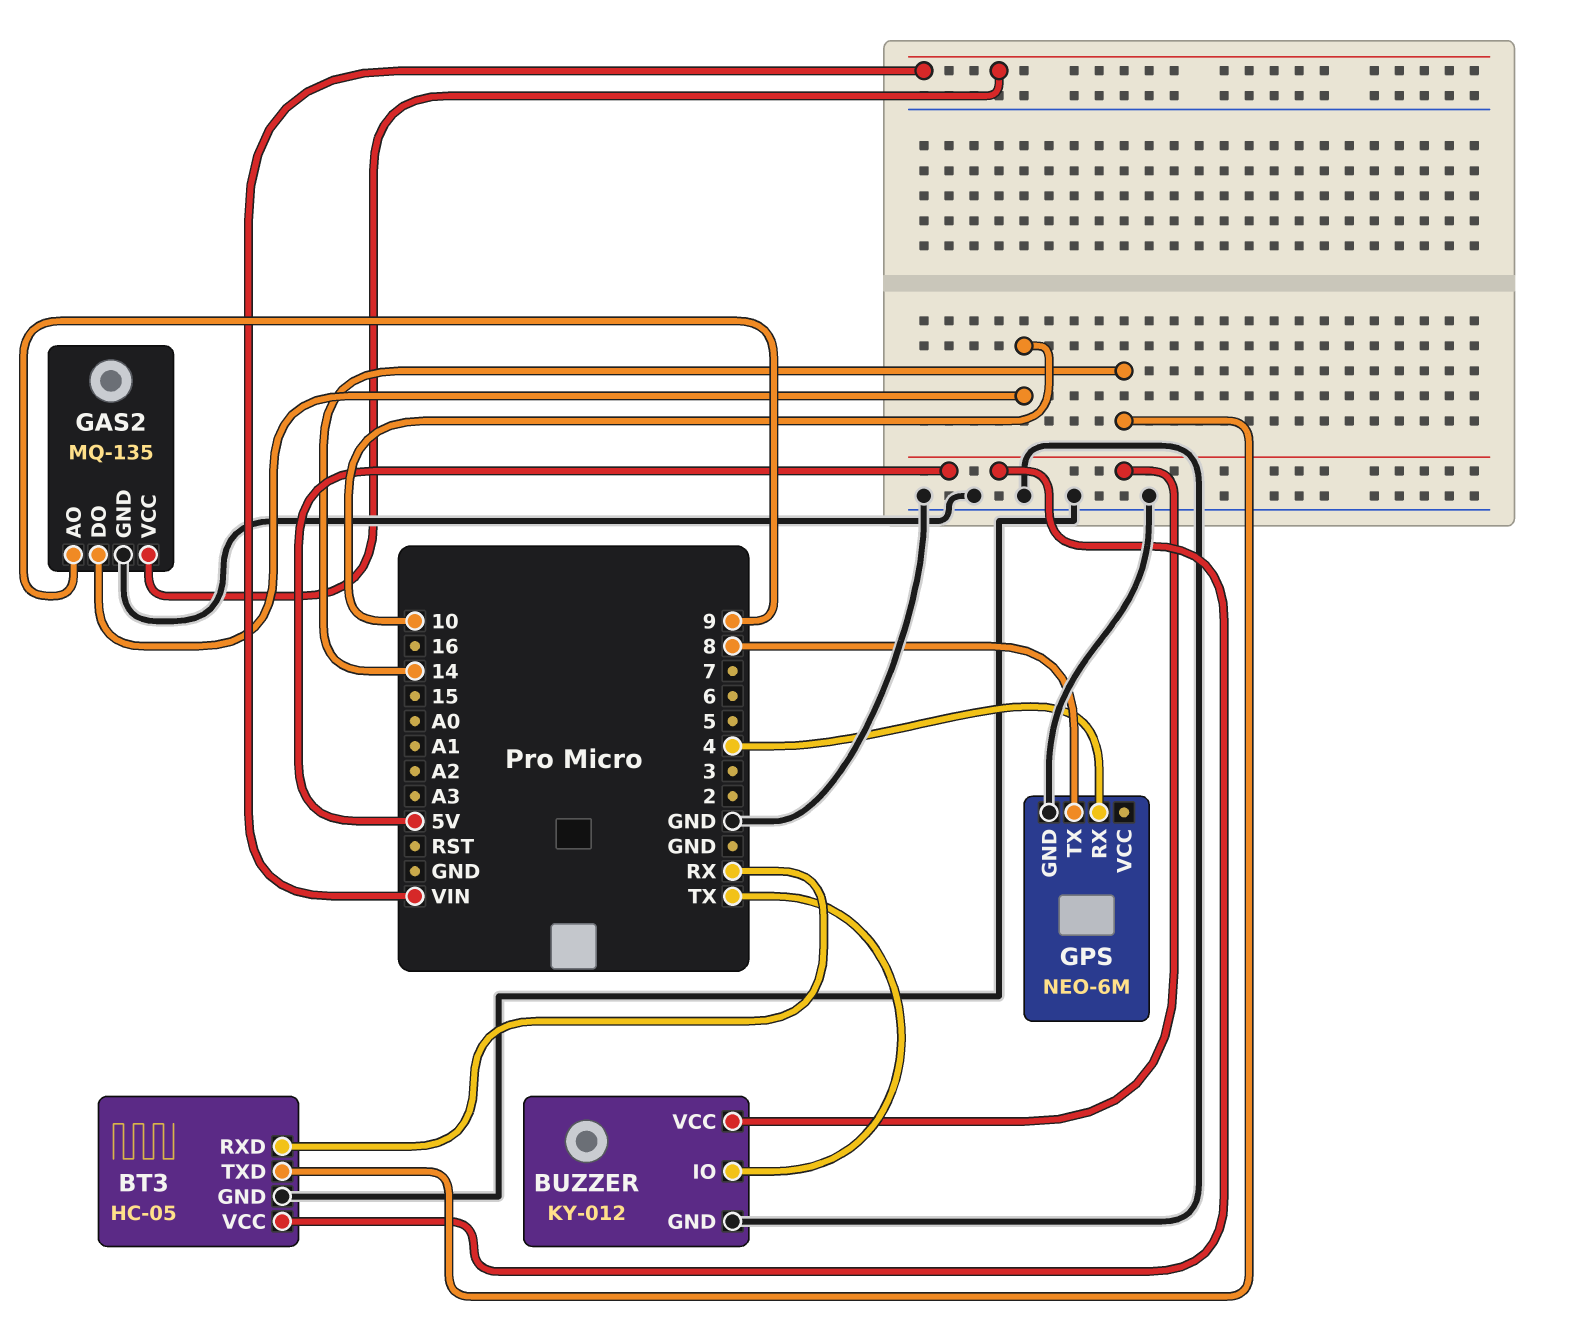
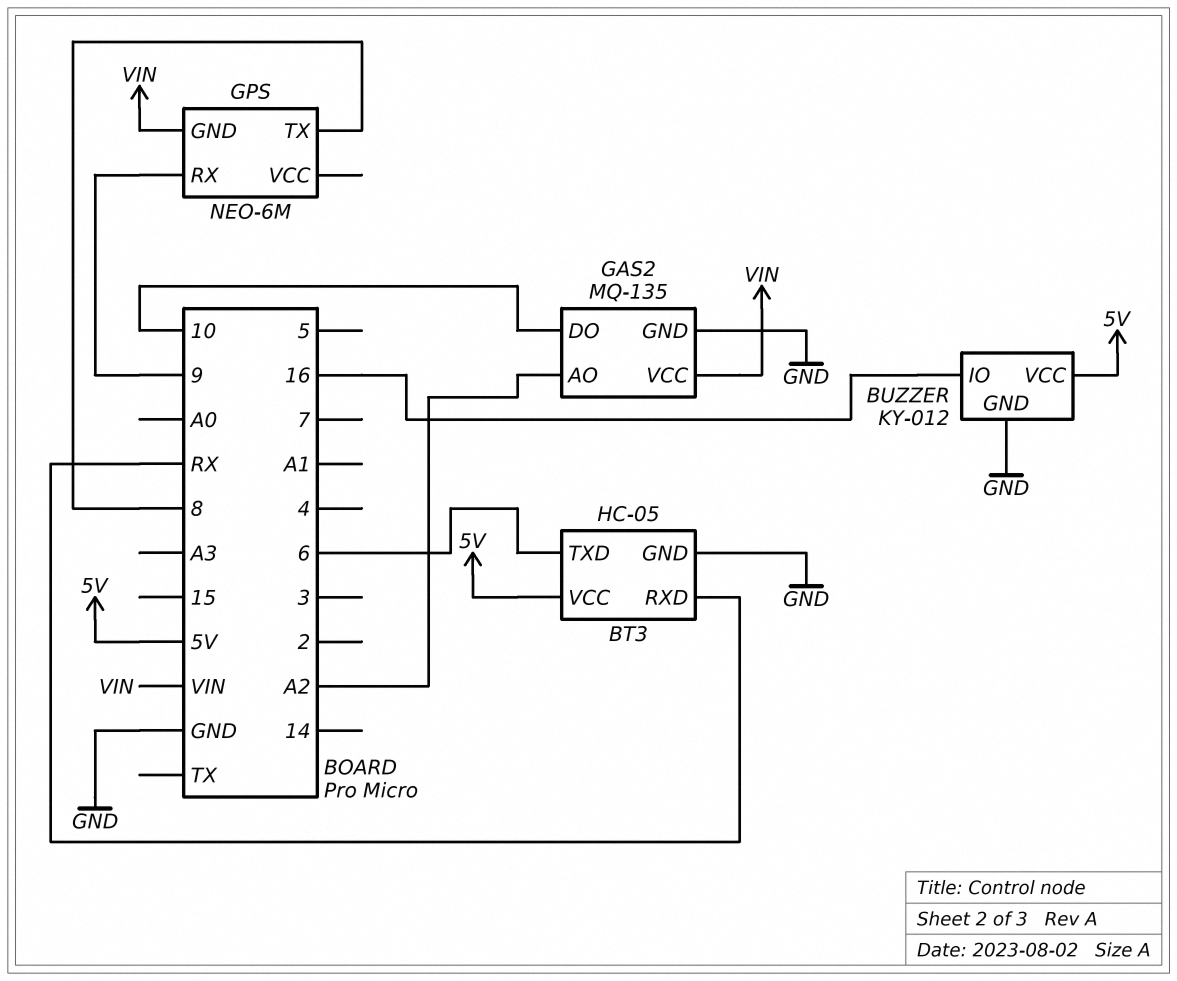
BT3 pin TXD: 14 -> 6
BUZZER pin IO: TX -> 16
GAS2 pin AO: 9 -> A2
GPS pin GND: GND -> VIN
GPS pin RX: 4 -> 9

